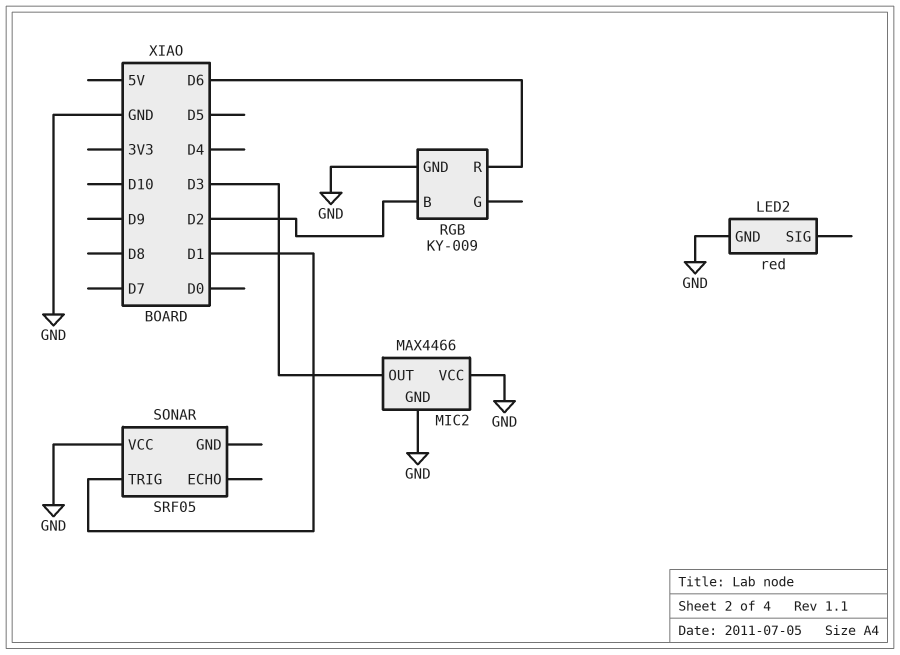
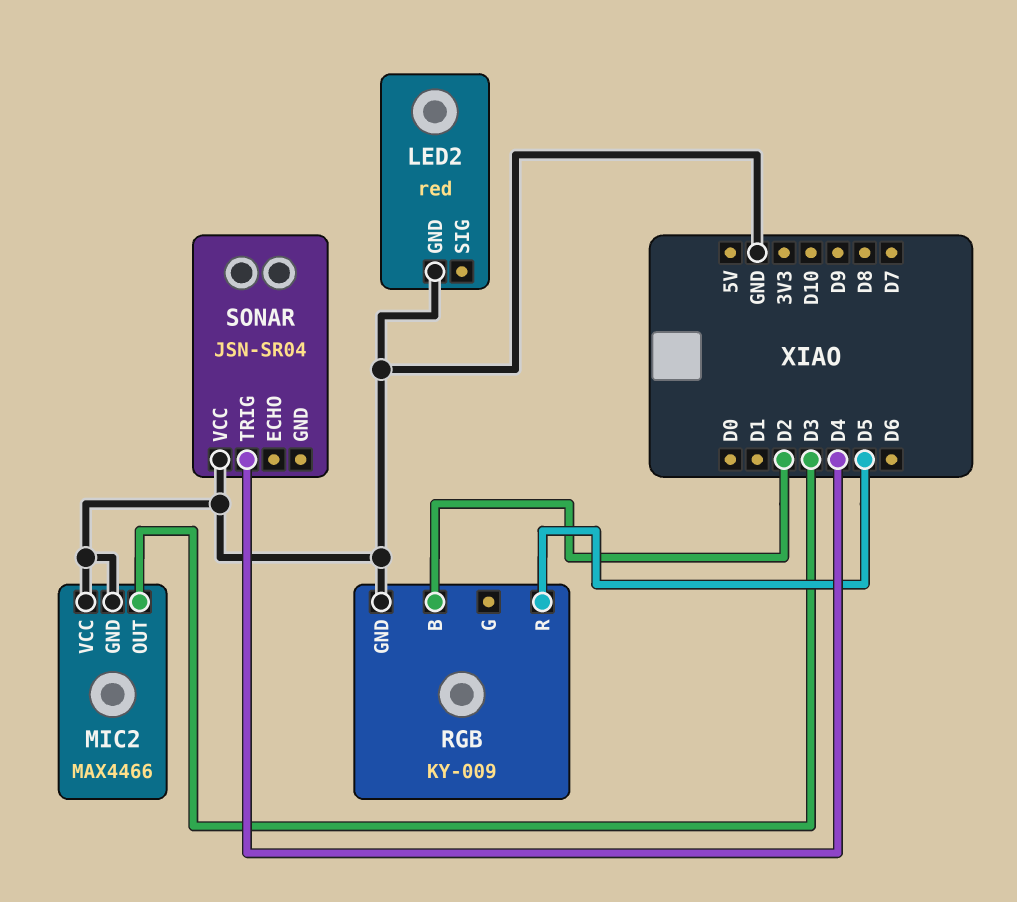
RGB pin R: D6 -> D5
SONAR: SRF05 -> JSN-SR04
SONAR pin TRIG: D1 -> D4

